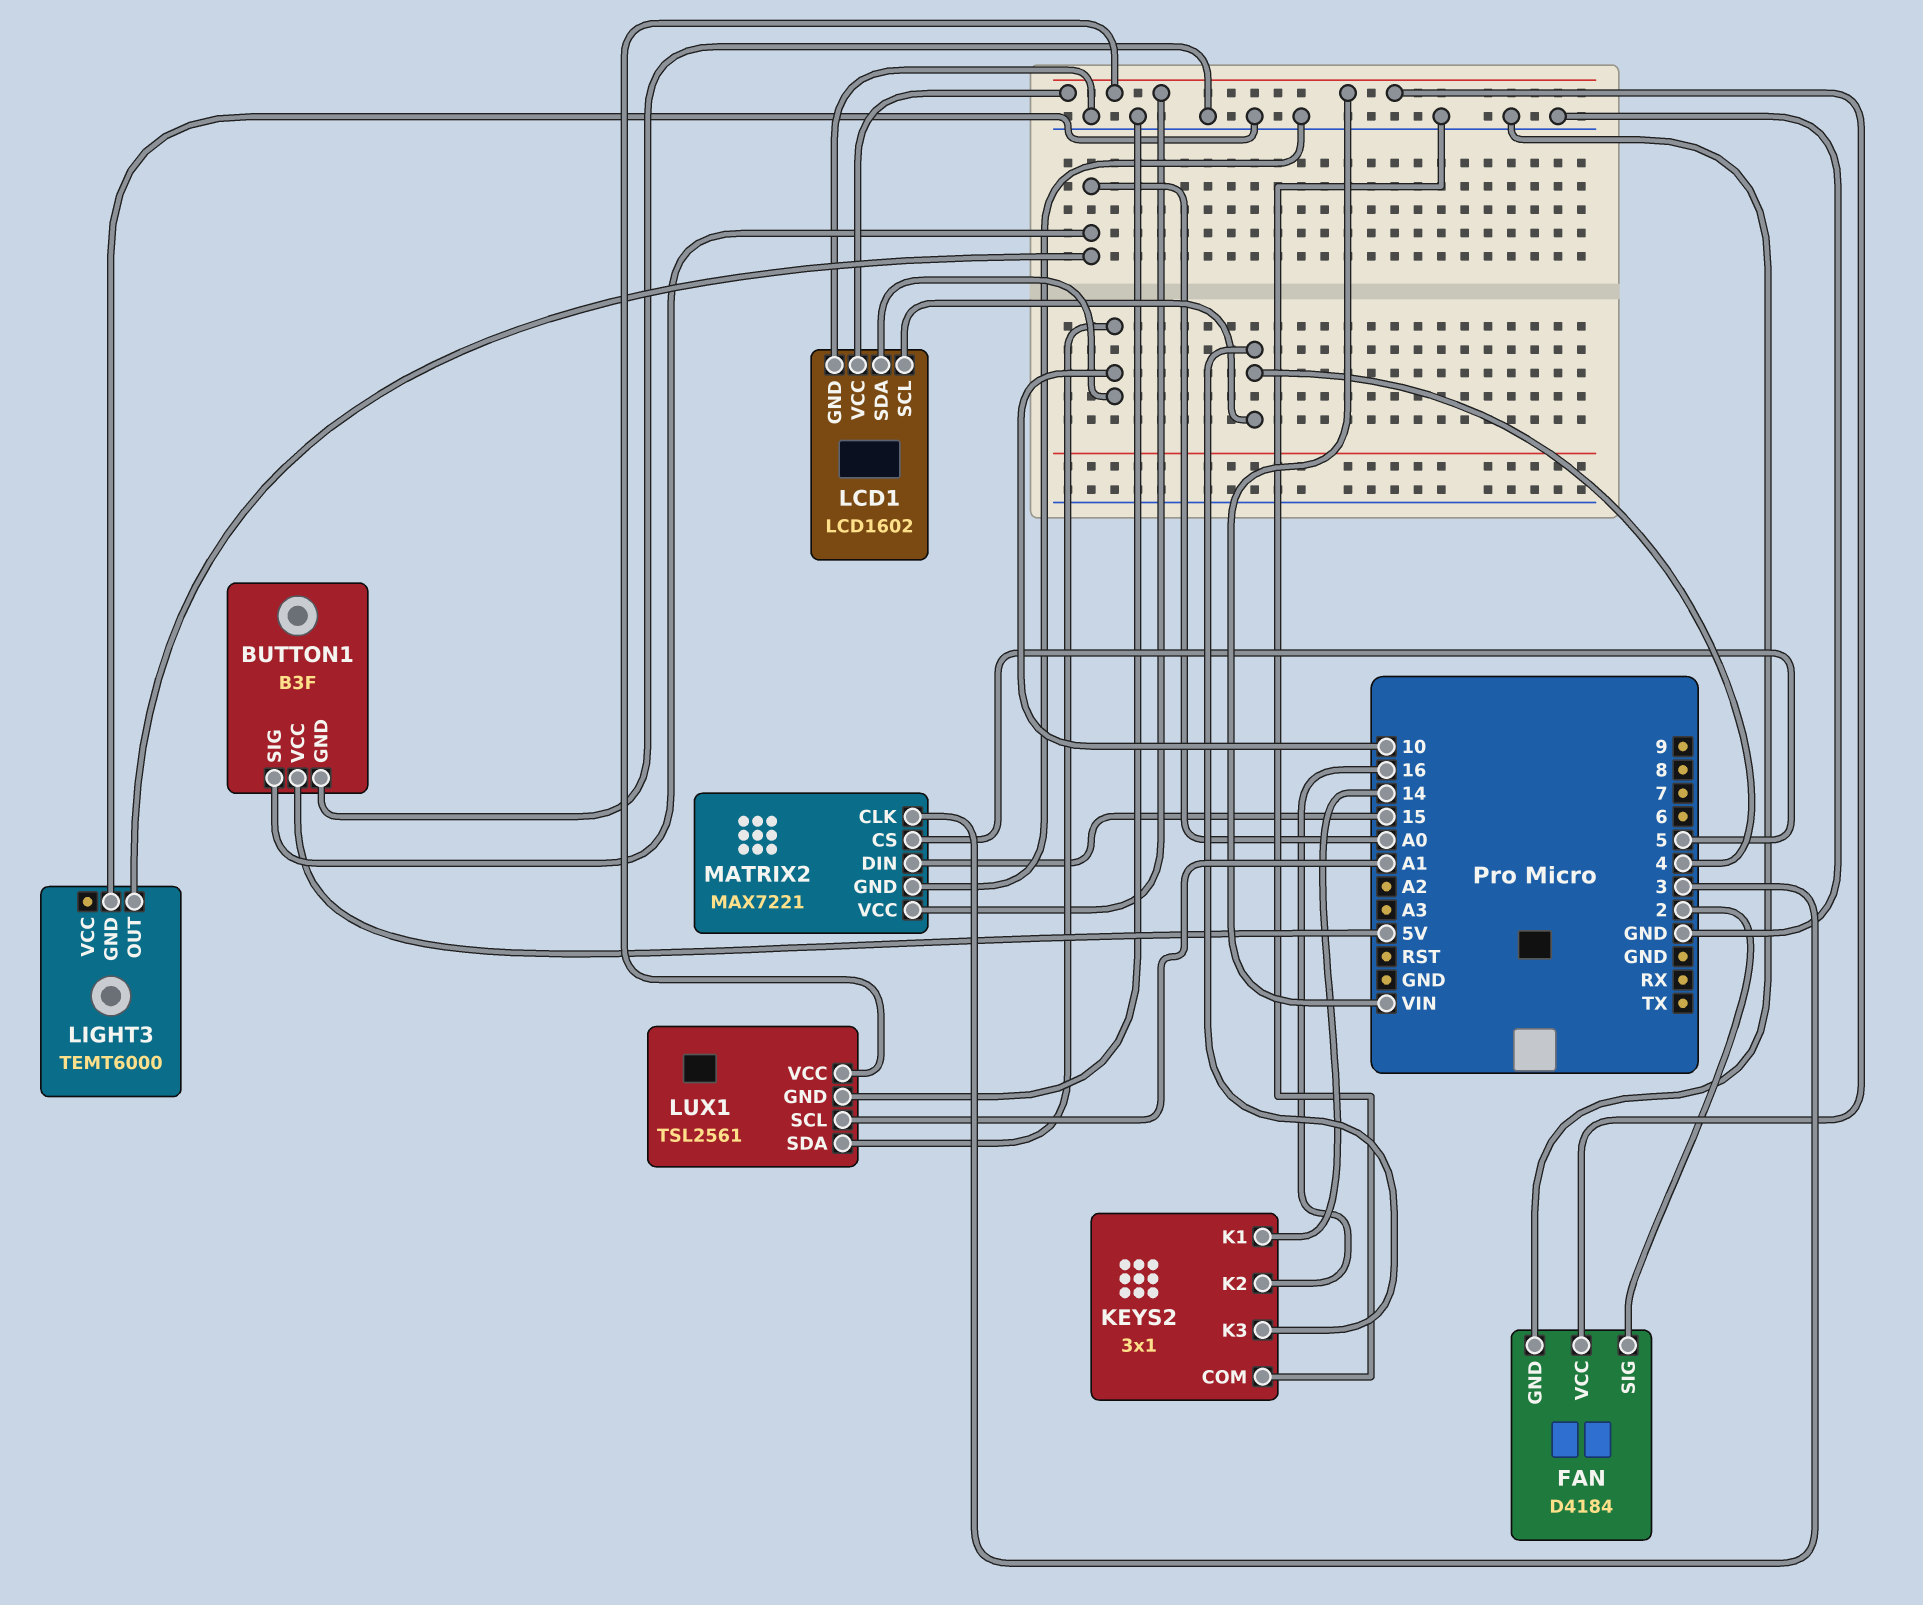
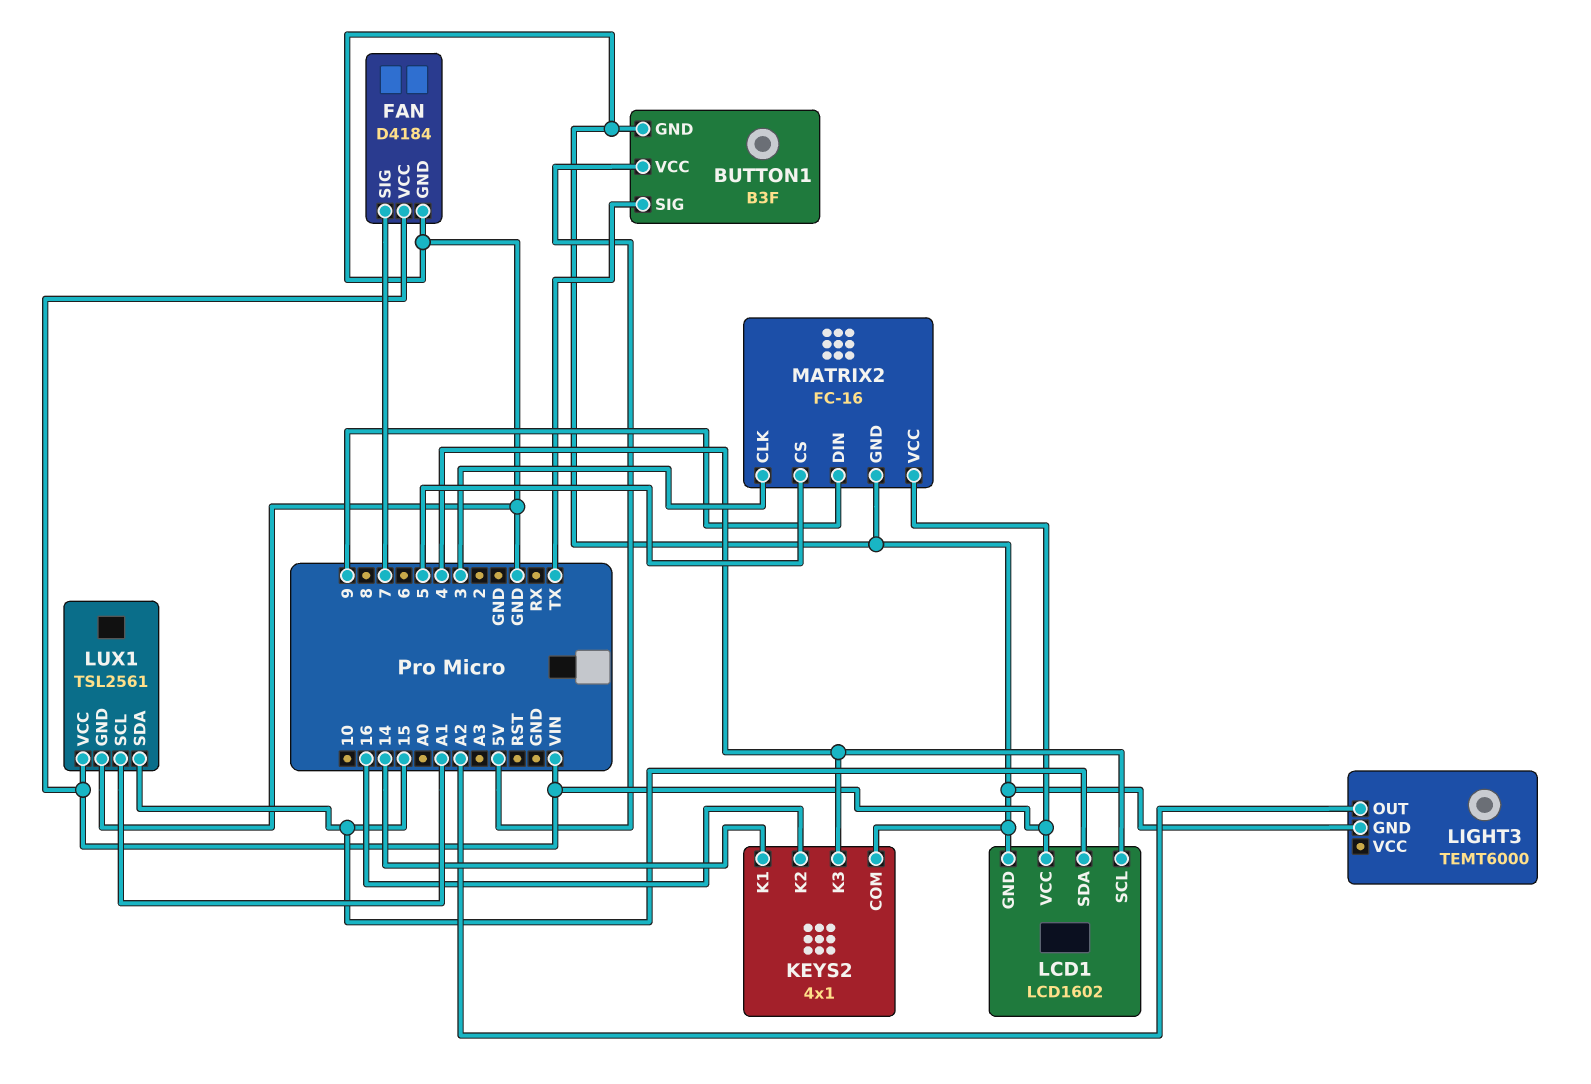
BUTTON1 pin SIG: A0 -> TX
FAN pin SIG: 2 -> 7
KEYS2: 3x1 -> 4x1
LCD1 pin SDA: 10 -> 15
LIGHT3 pin OUT: A0 -> A2
LUX1 pin SDA: 10 -> 15
MATRIX2: MAX7221 -> FC-16
MATRIX2 pin DIN: 15 -> 9

